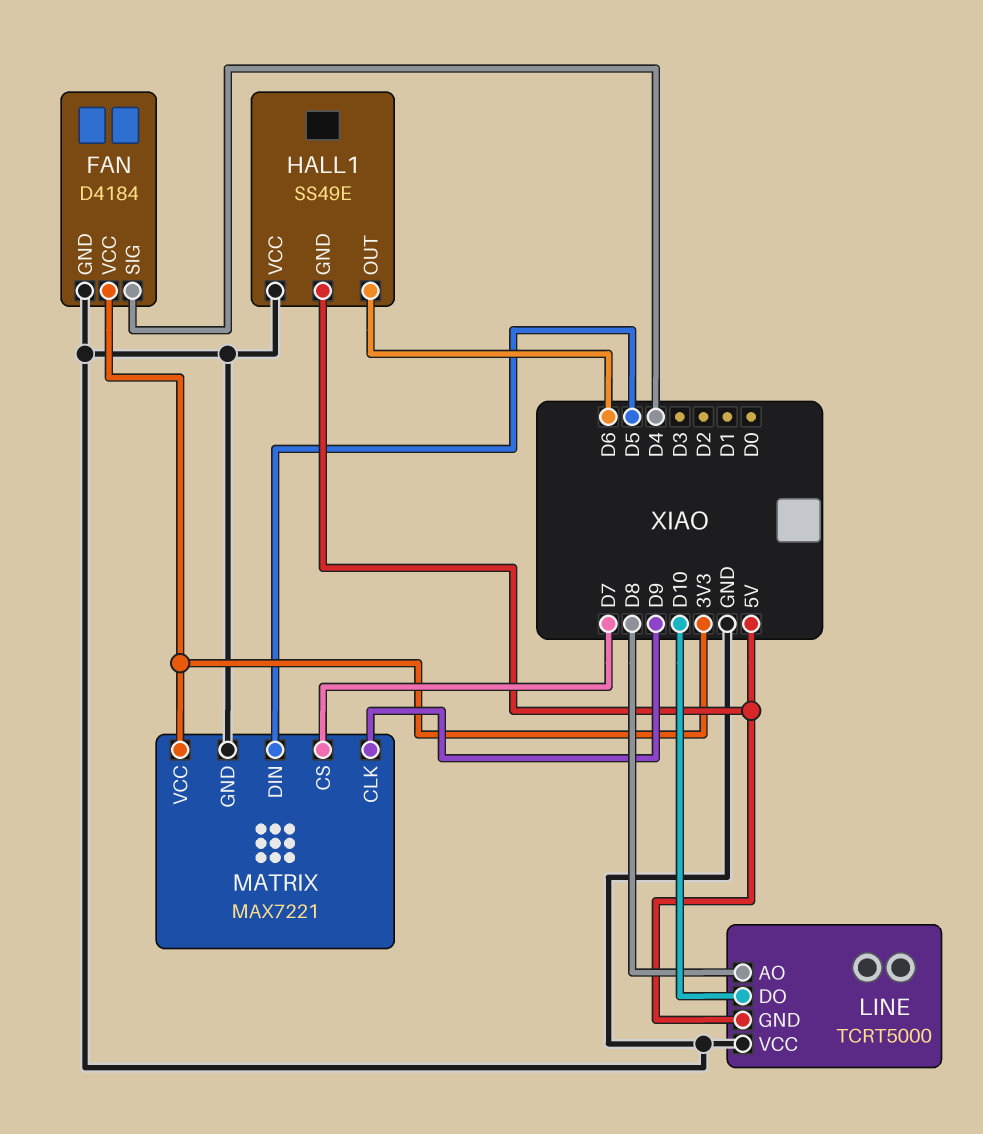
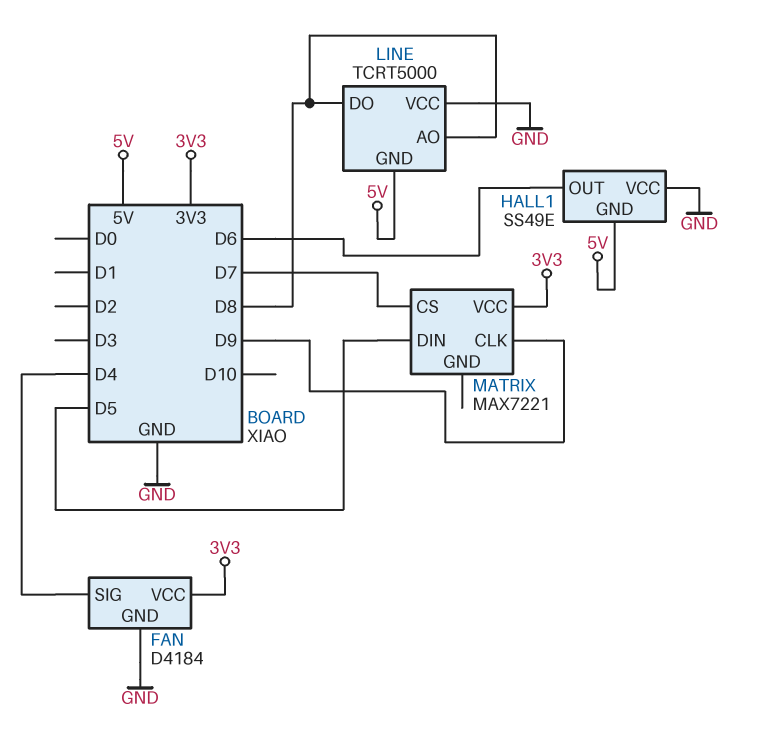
LINE pin DO: D10 -> D8
MATRIX pin GND: GND -> none

